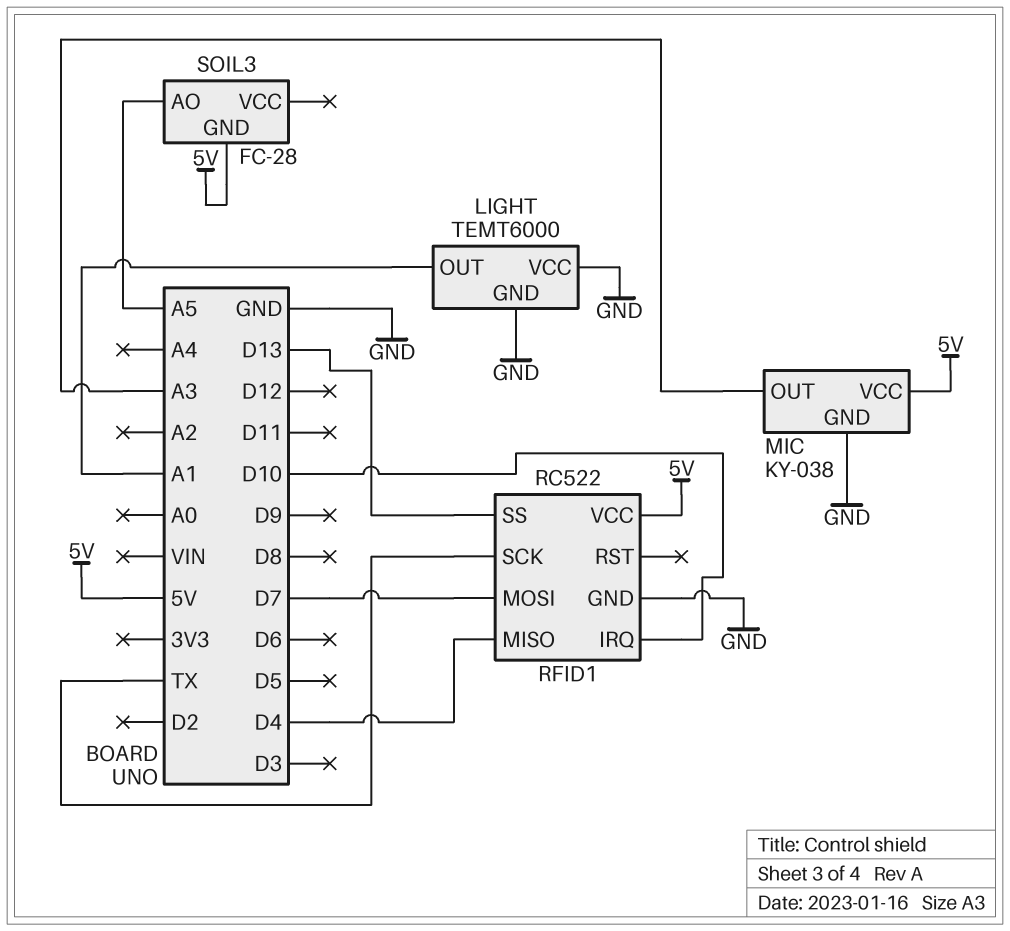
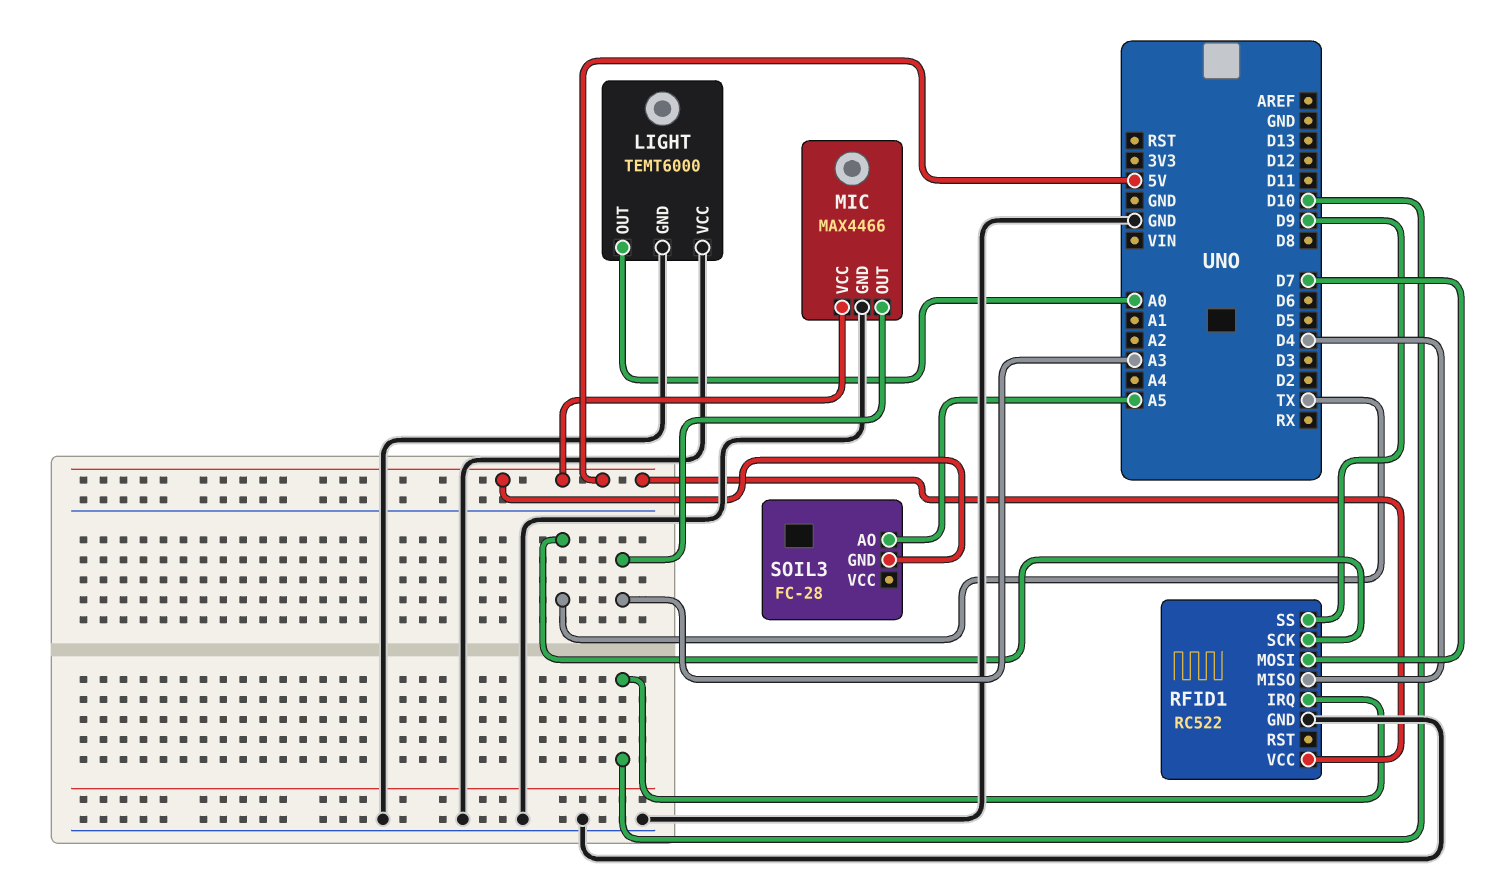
LIGHT pin OUT: A1 -> A0
MIC: KY-038 -> MAX4466
RFID1 pin SS: D13 -> D9

